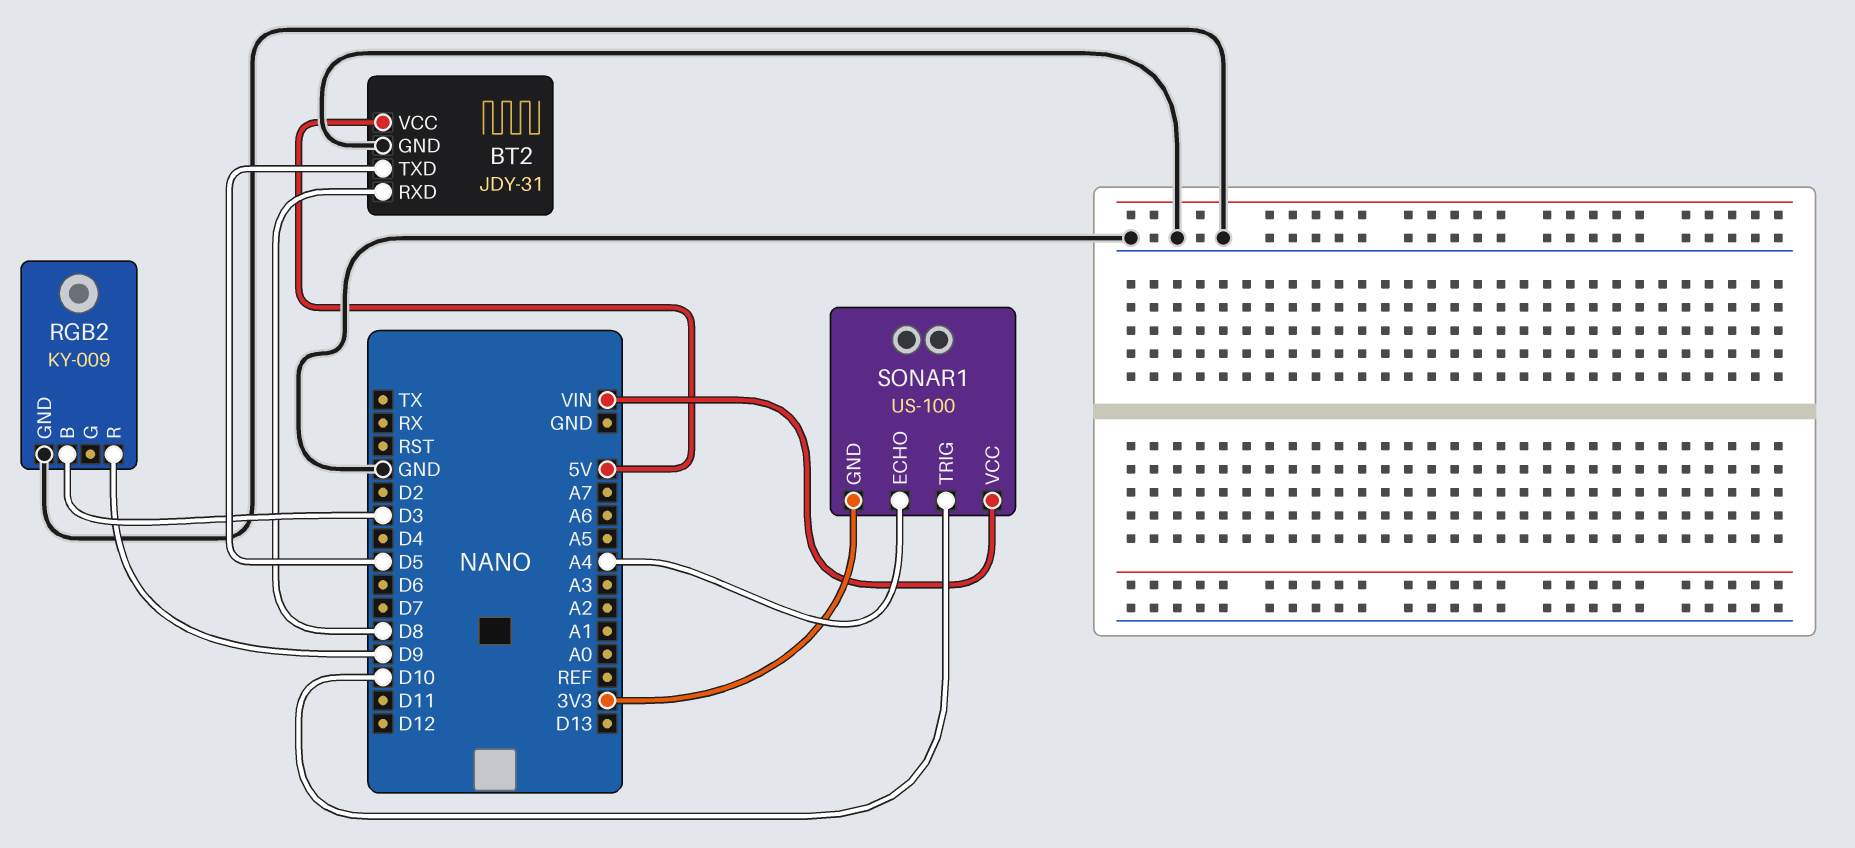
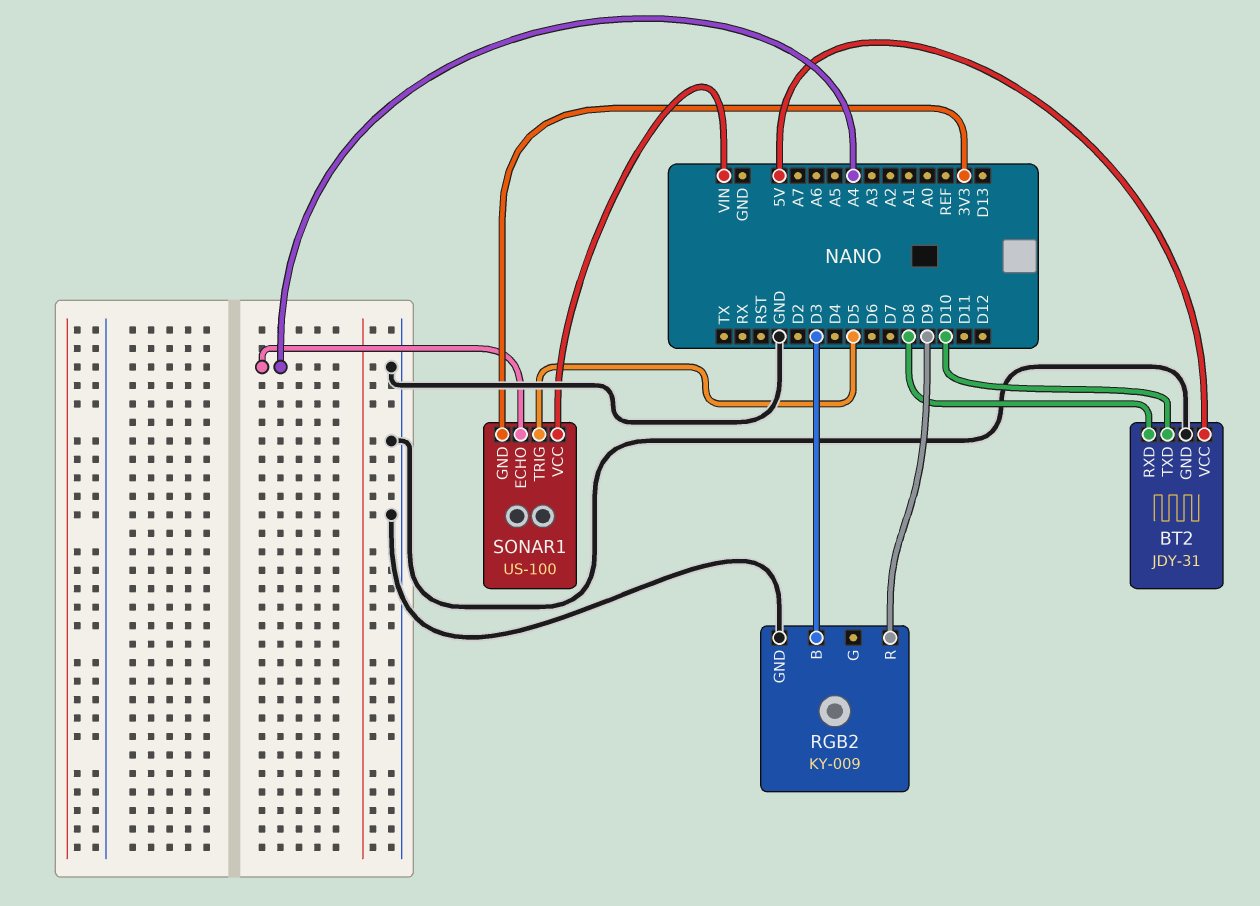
BT2 pin TXD: D5 -> D10
SONAR1 pin TRIG: D10 -> D5

